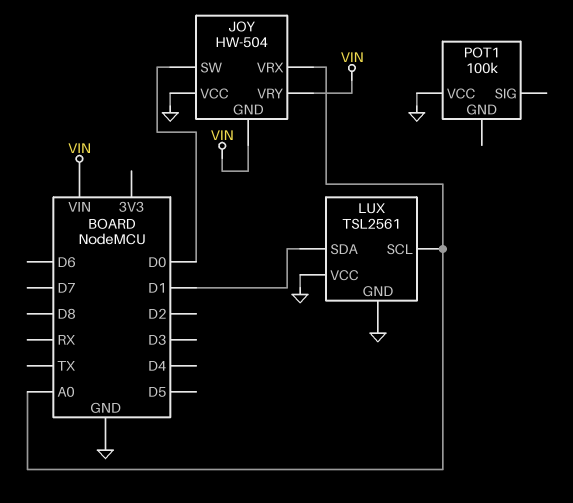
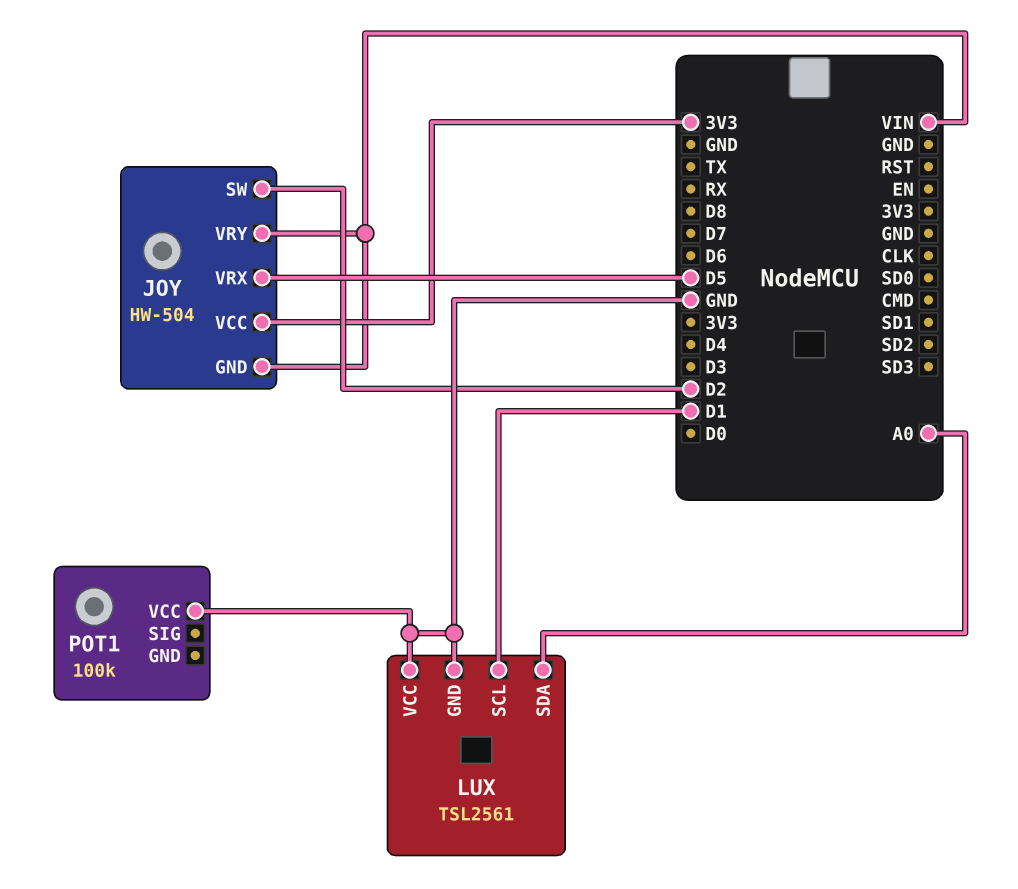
JOY pin SW: D0 -> D2
JOY pin VCC: GND -> 3V3
JOY pin VRX: A0 -> D5
LUX pin SCL: A0 -> D1
LUX pin SDA: D1 -> A0

